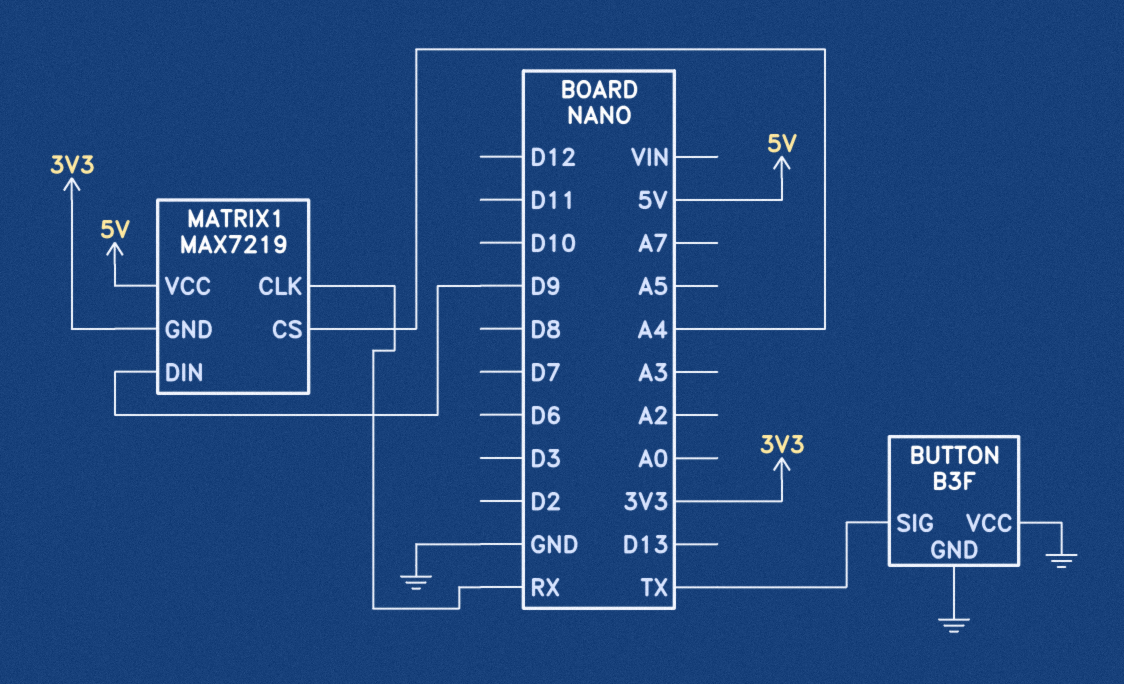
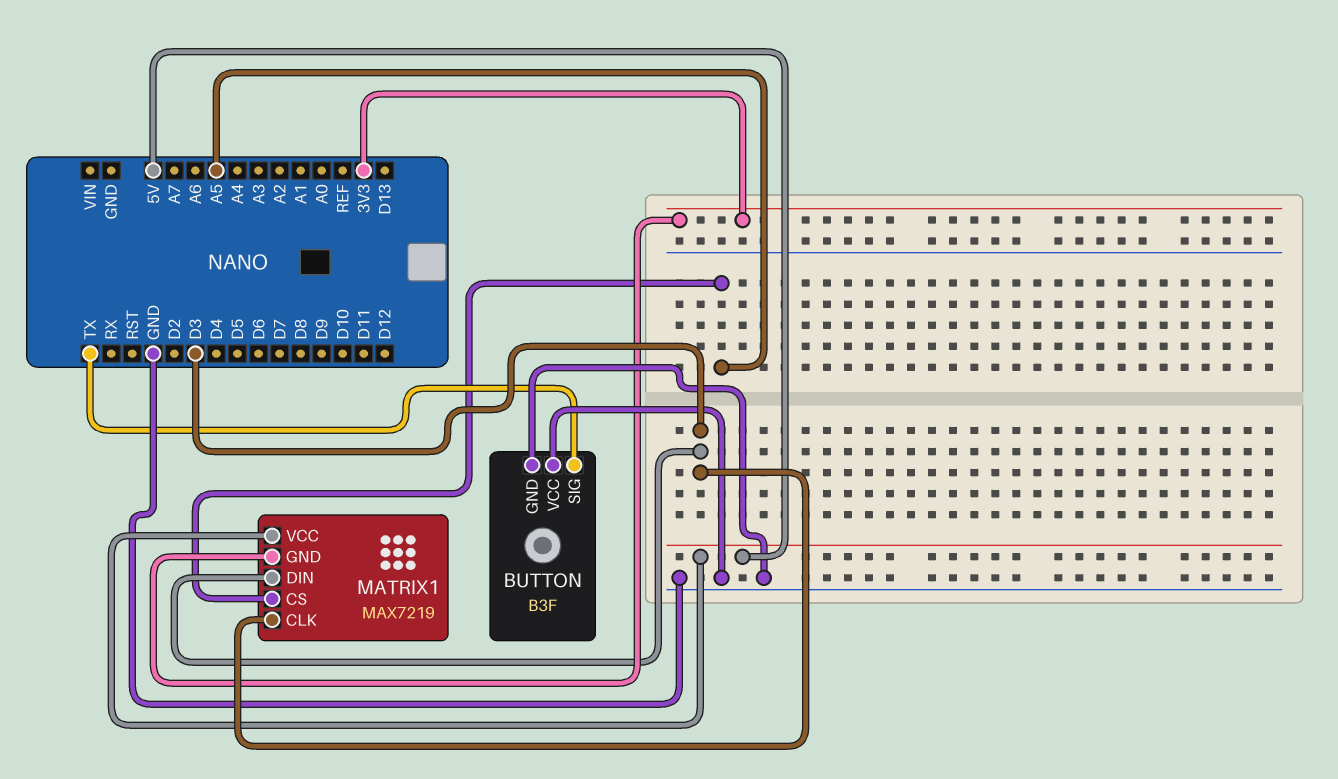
MATRIX1 pin CLK: RX -> D3
MATRIX1 pin CS: A4 -> A5
MATRIX1 pin DIN: D9 -> D3

